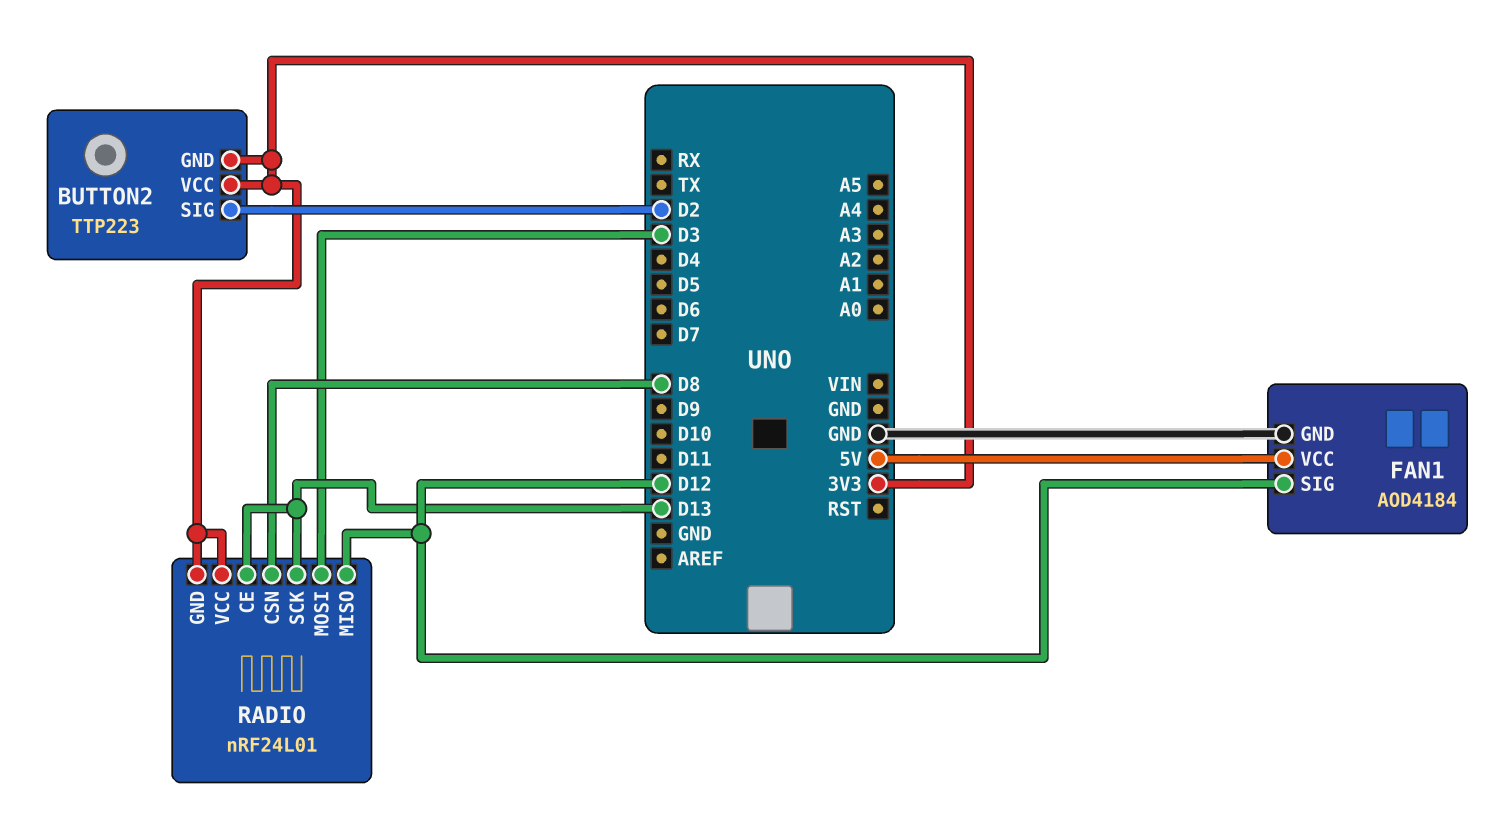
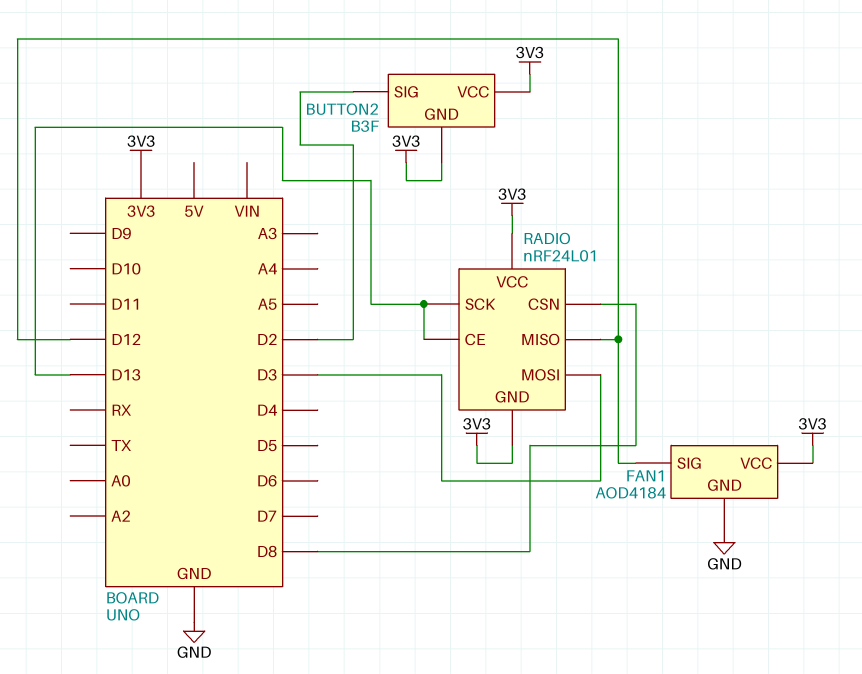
BUTTON2: TTP223 -> B3F
FAN1 pin VCC: 5V -> 3V3

